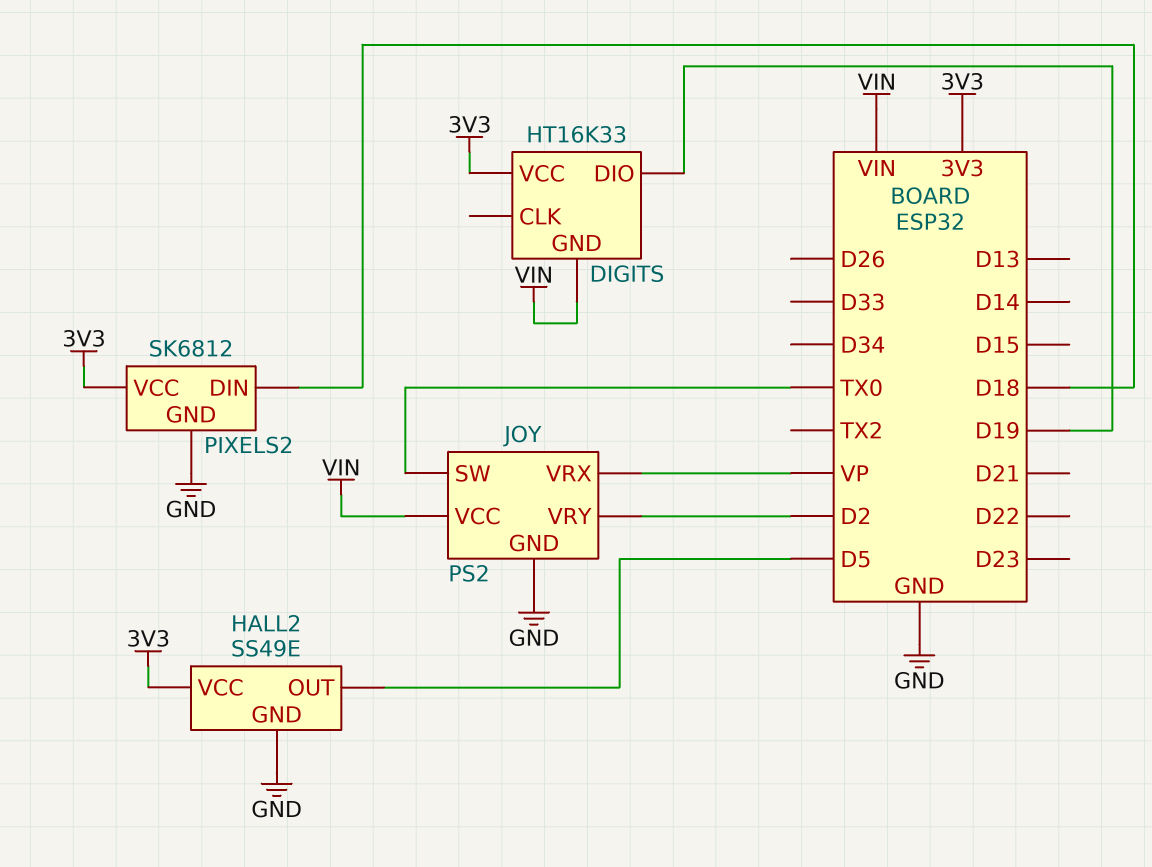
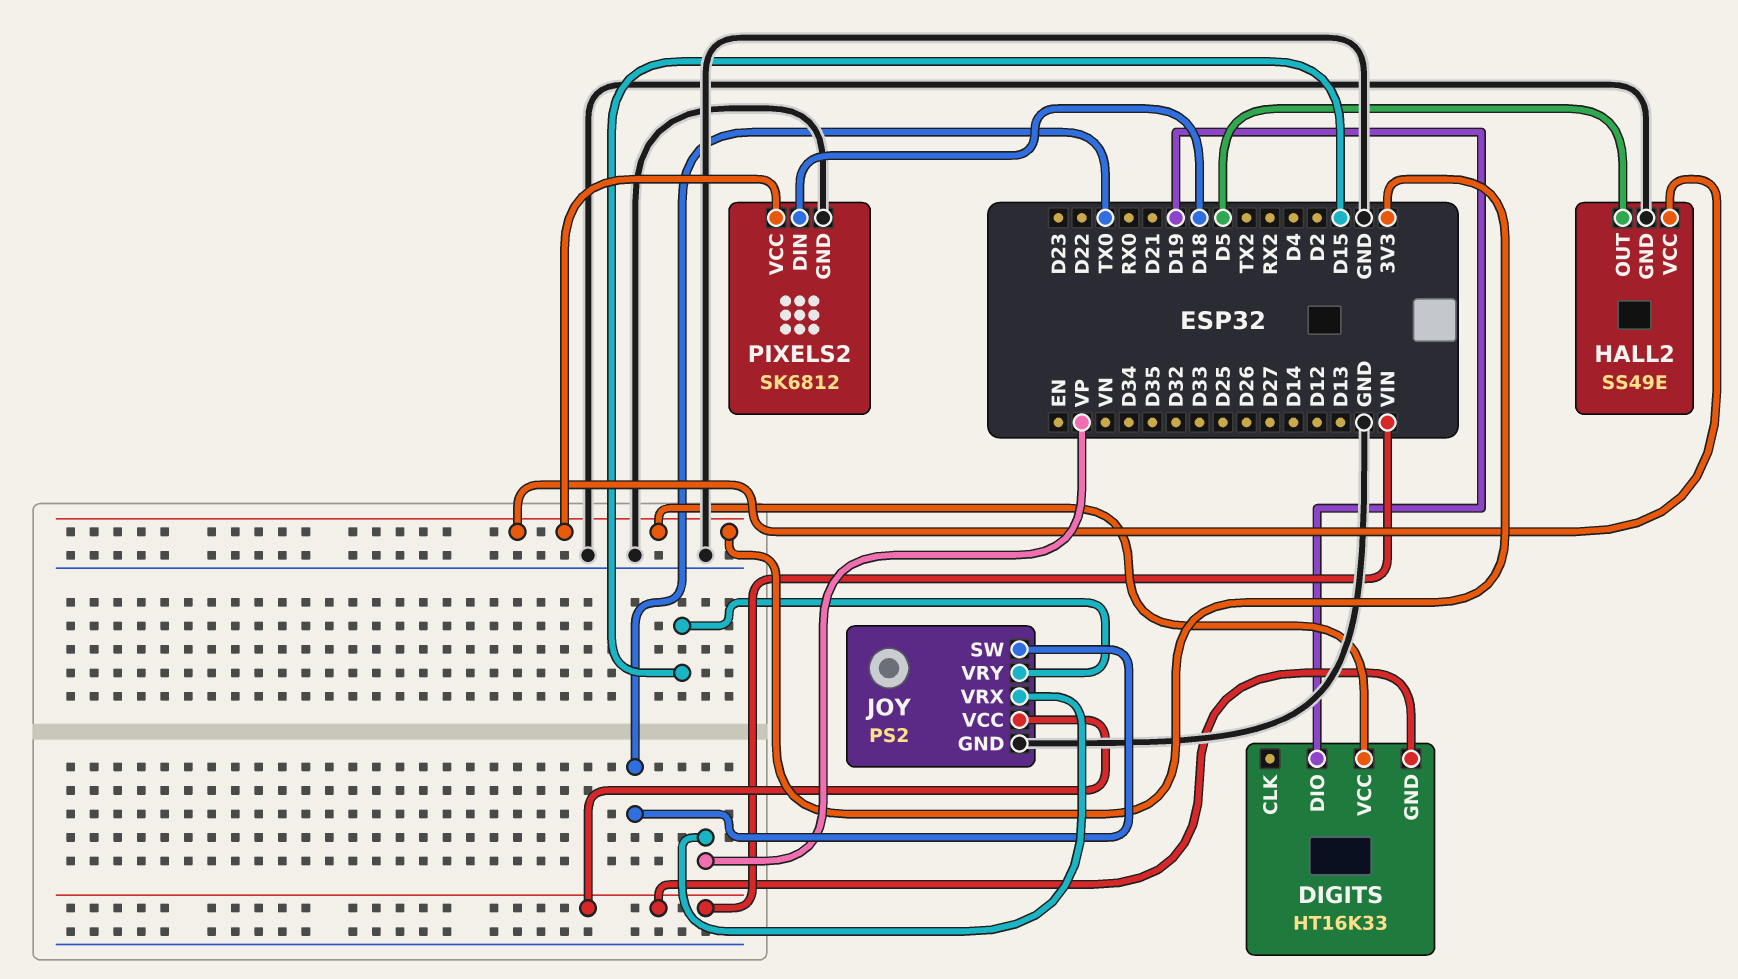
JOY pin VRY: D2 -> D15

